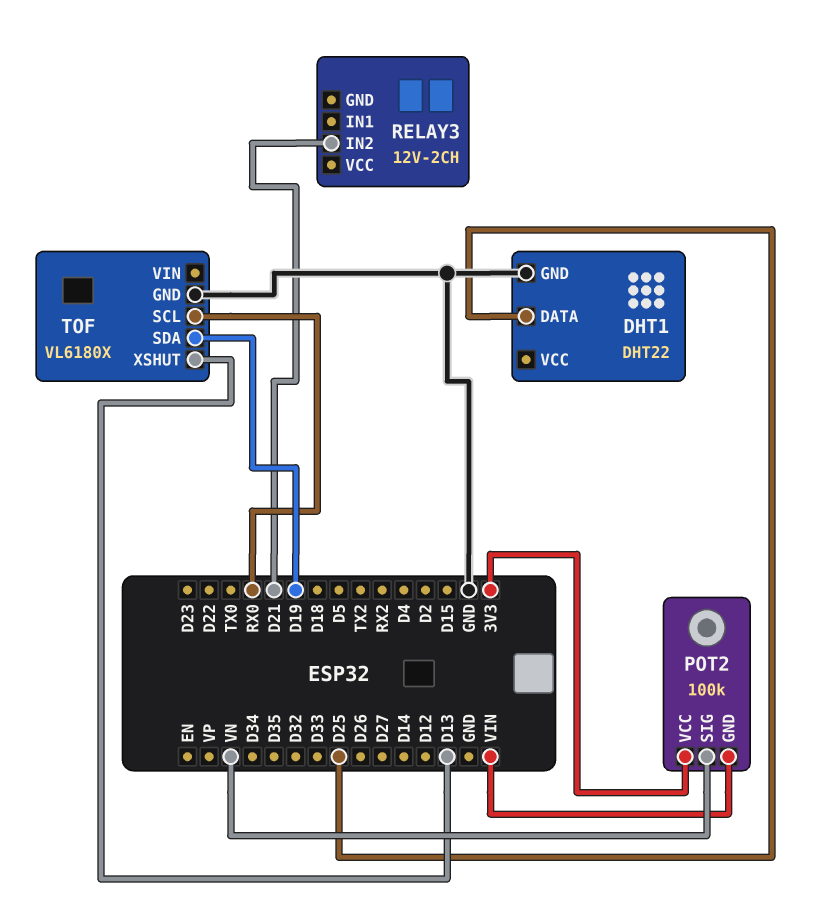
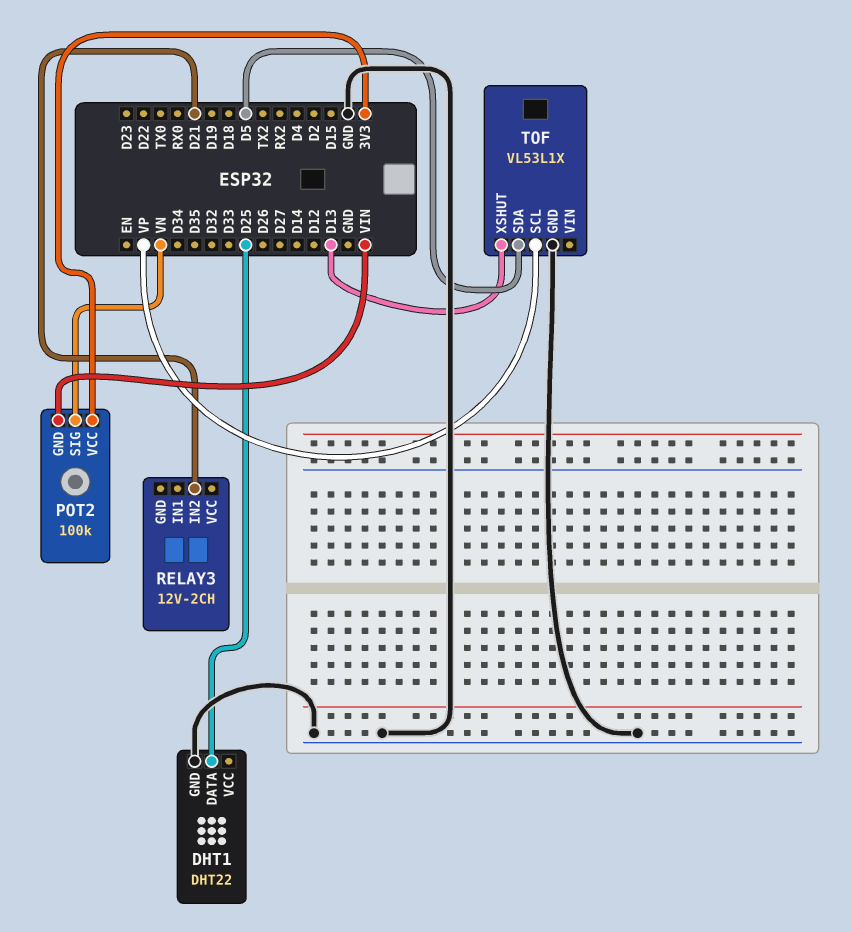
TOF: VL6180X -> VL53L1X
TOF pin SCL: RX0 -> VP
TOF pin SDA: D19 -> D5

